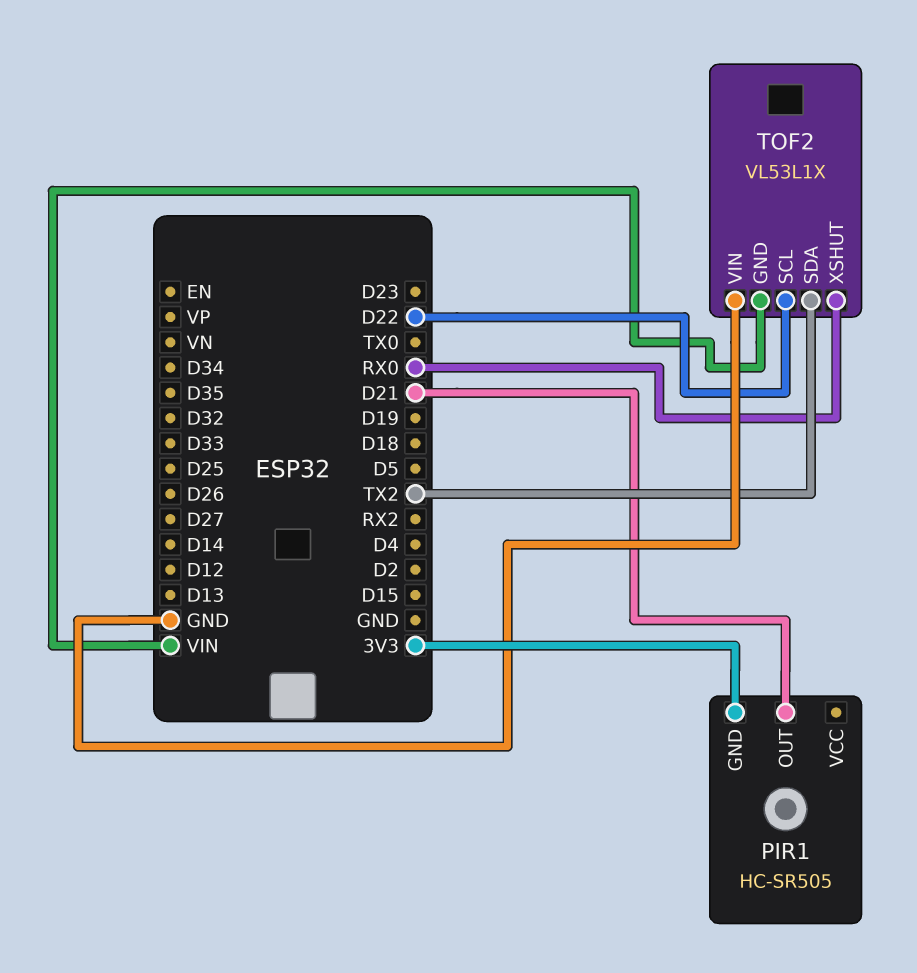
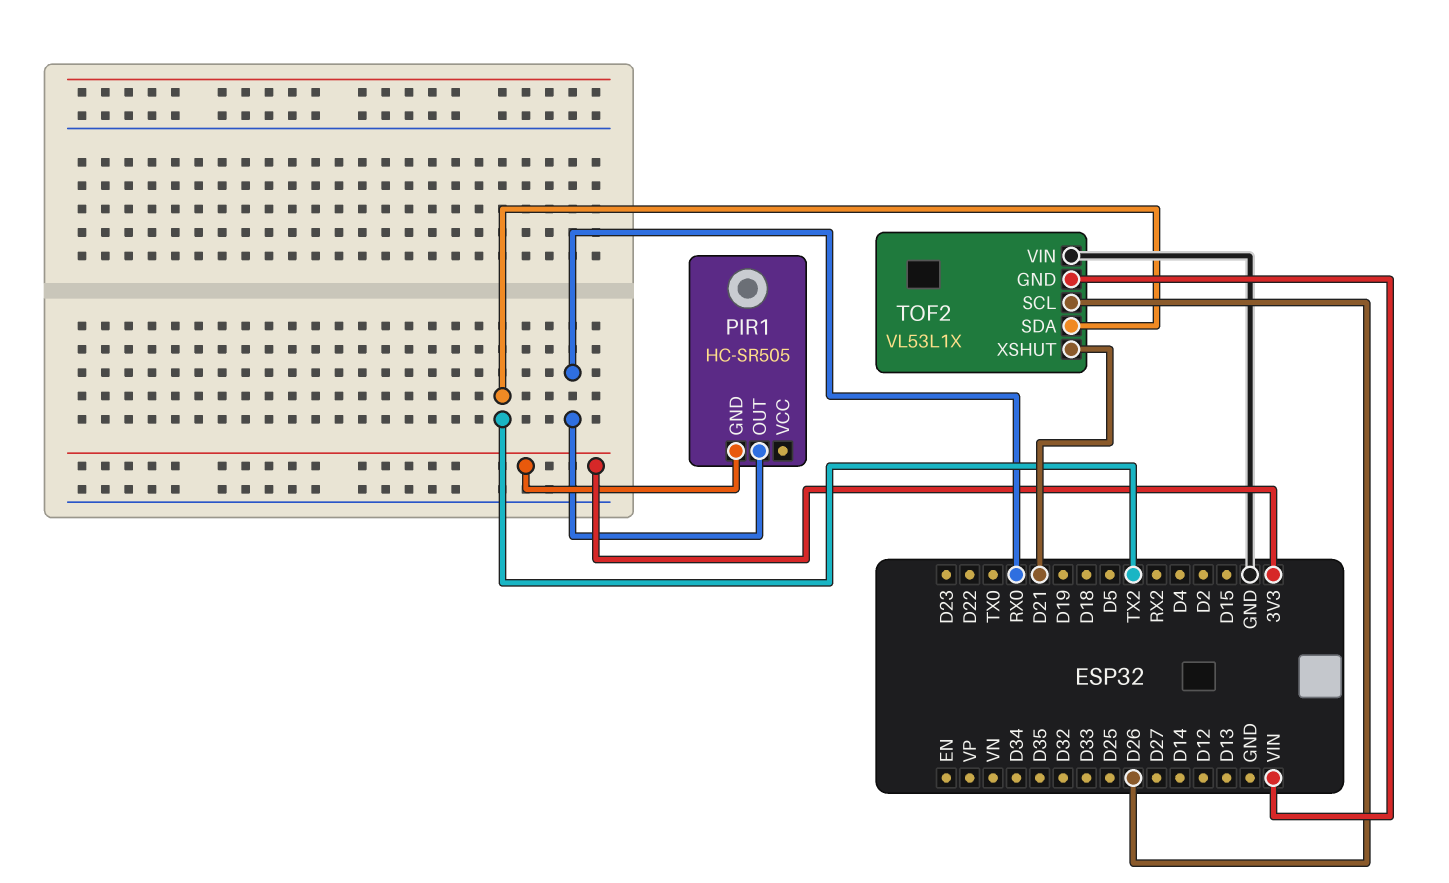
PIR1 pin OUT: D21 -> RX0
TOF2 pin SCL: D22 -> D26
TOF2 pin XSHUT: RX0 -> D21

